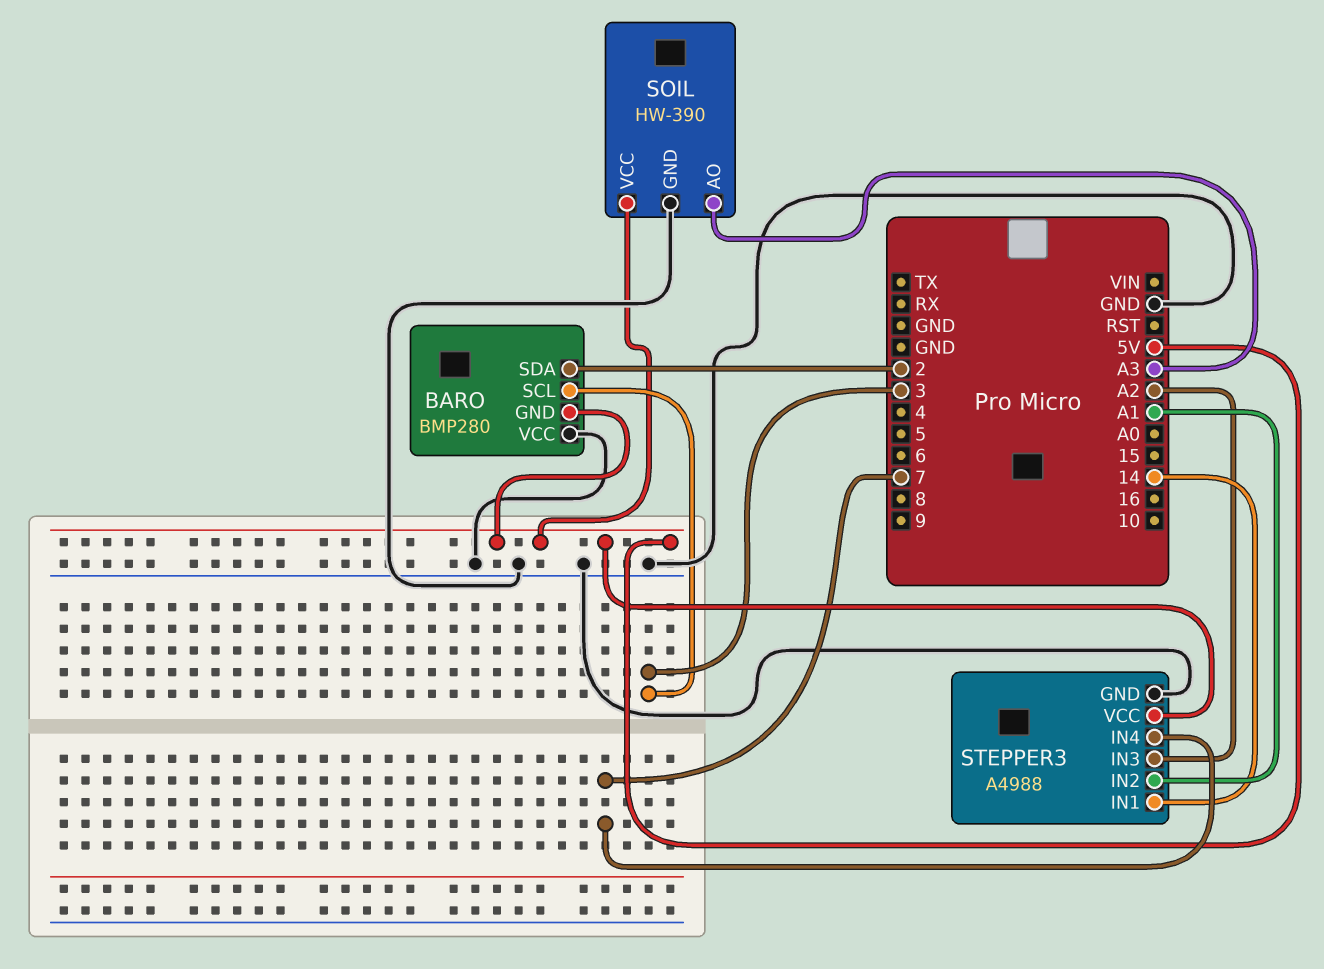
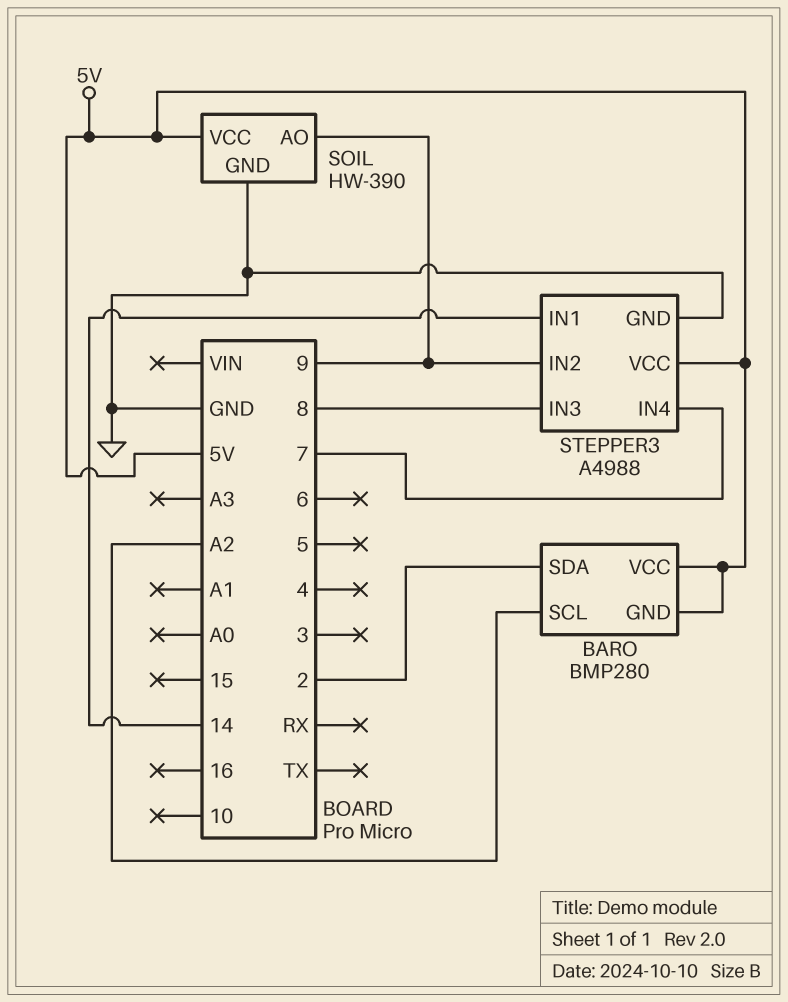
BARO pin SCL: 3 -> A2
BARO pin VCC: GND -> 5V
SOIL pin AO: A3 -> 9
STEPPER3 pin IN2: A1 -> 9
STEPPER3 pin IN3: A2 -> 8

